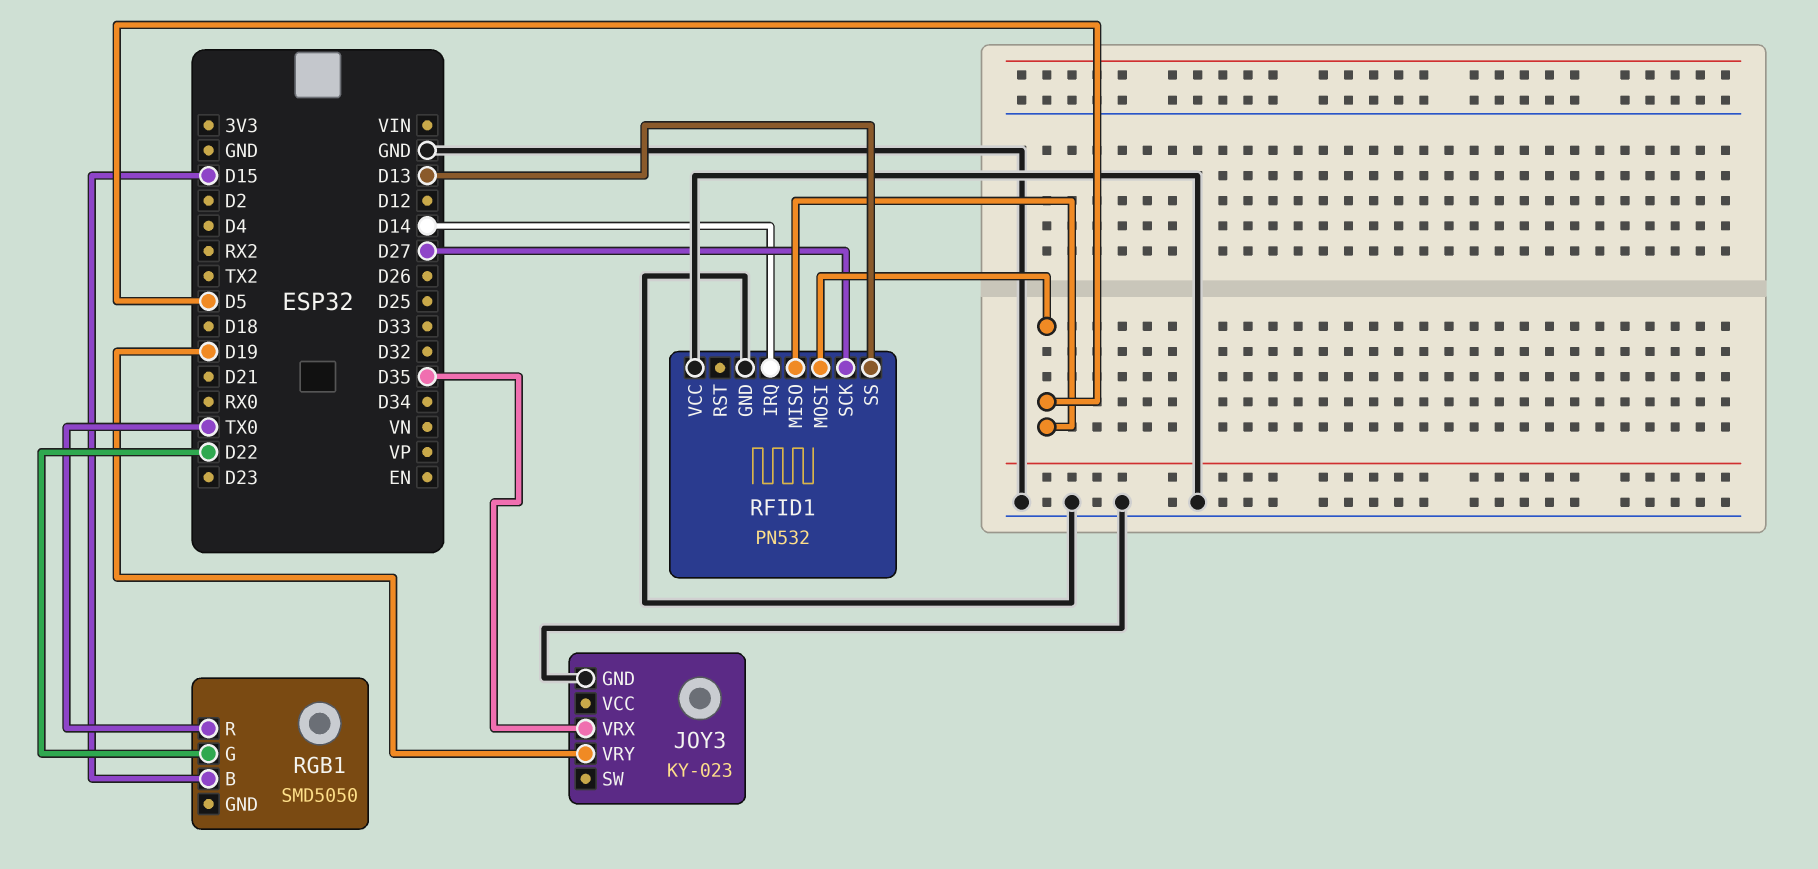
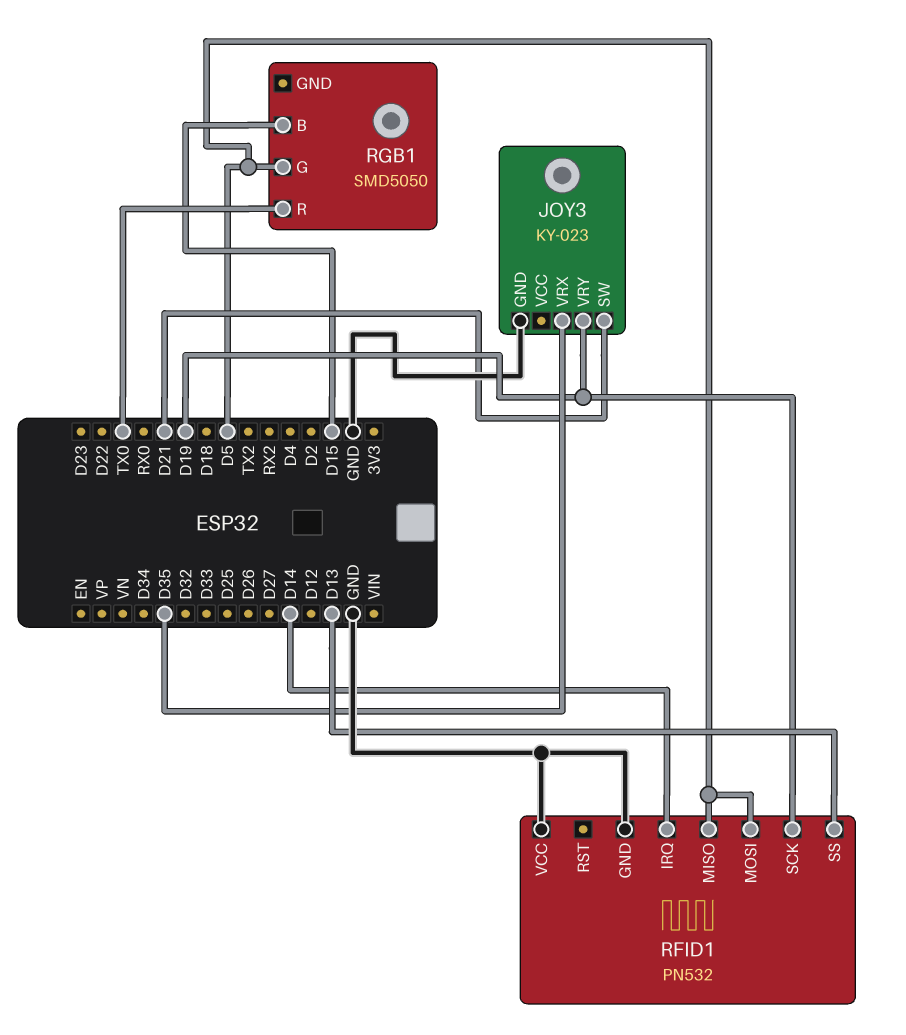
JOY3 pin SW: none -> D21
RFID1 pin SCK: D27 -> D19
RGB1 pin G: D22 -> D5

